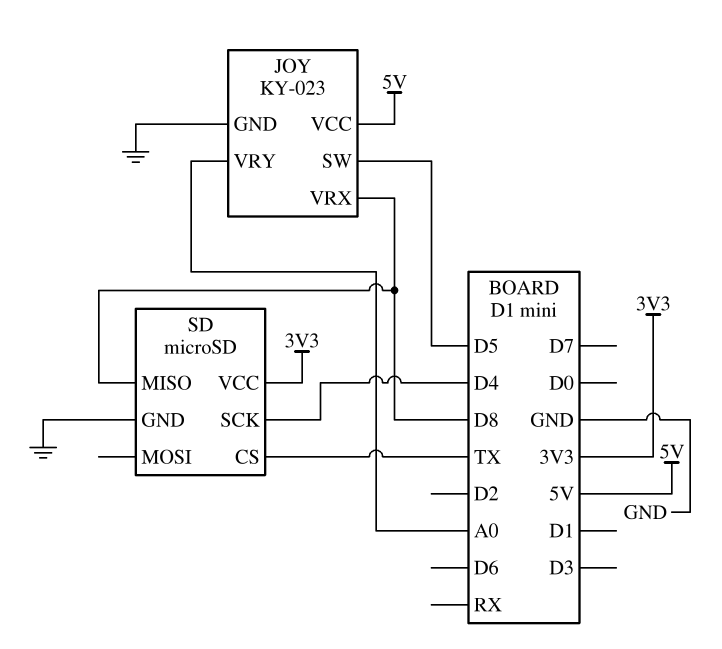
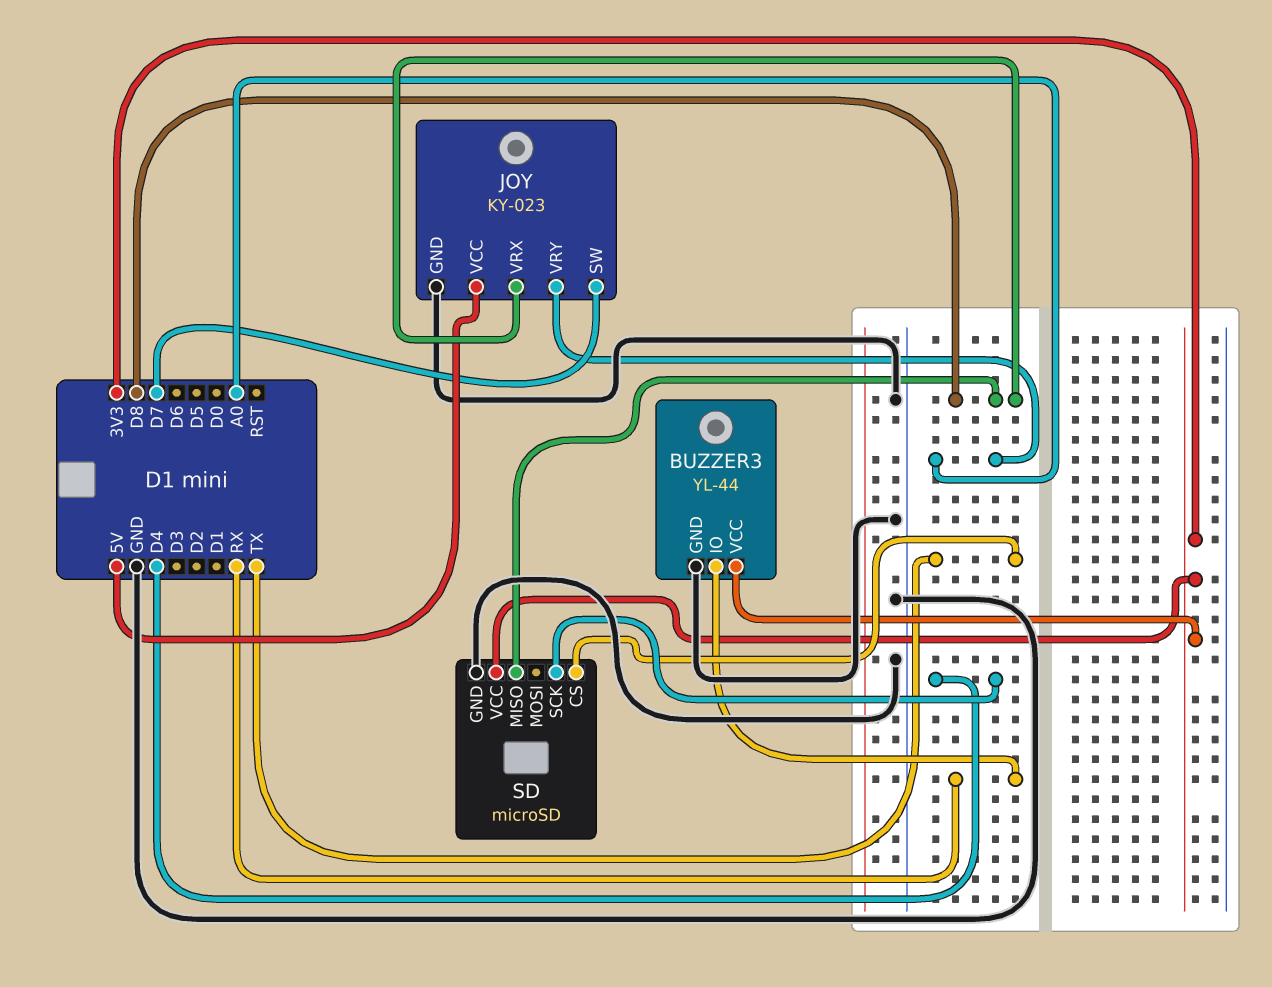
BUZZER3: none -> YL-44
BUZZER3 pin GND: none -> GND
BUZZER3 pin IO: none -> RX
BUZZER3 pin VCC: none -> 3V3
JOY pin SW: D5 -> D7

